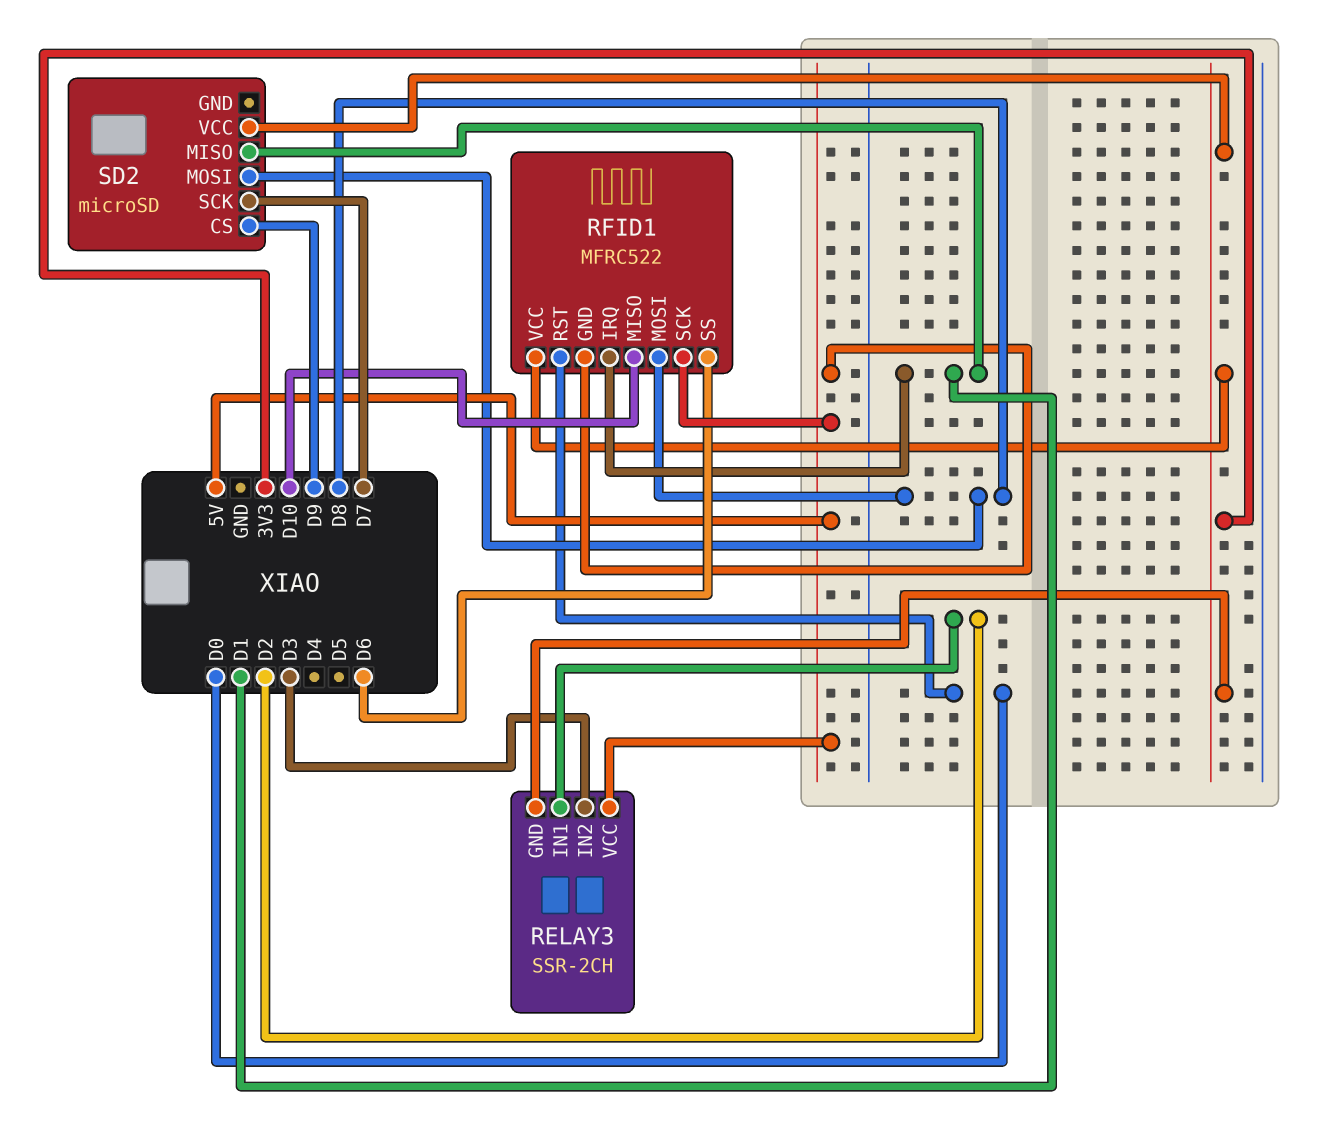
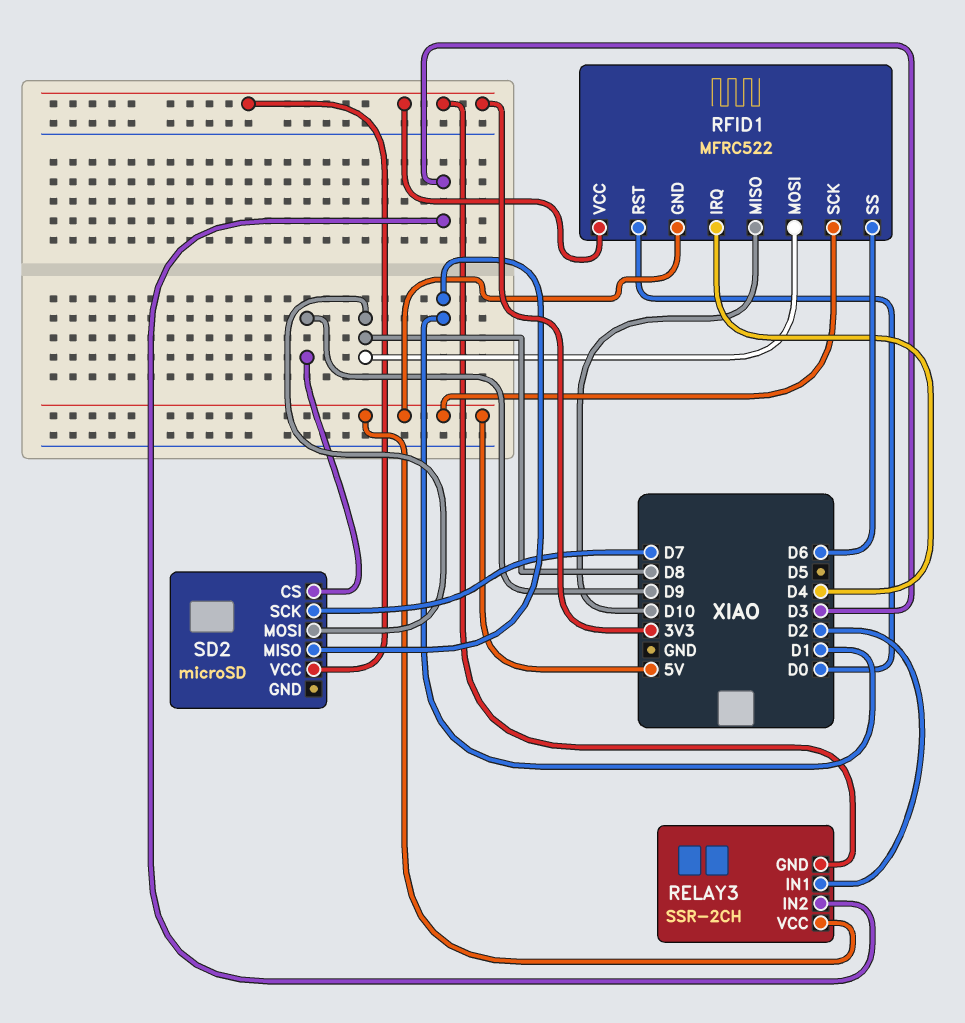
RFID1 pin IRQ: D1 -> D4

